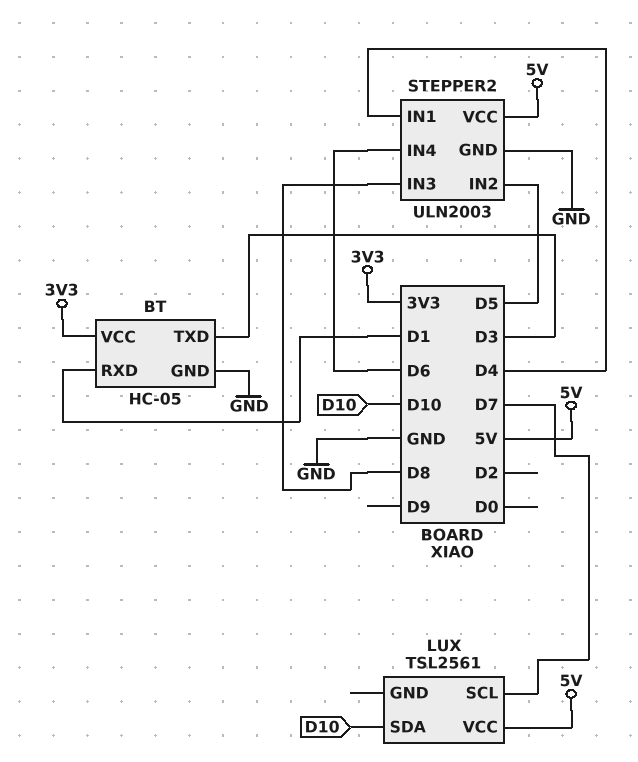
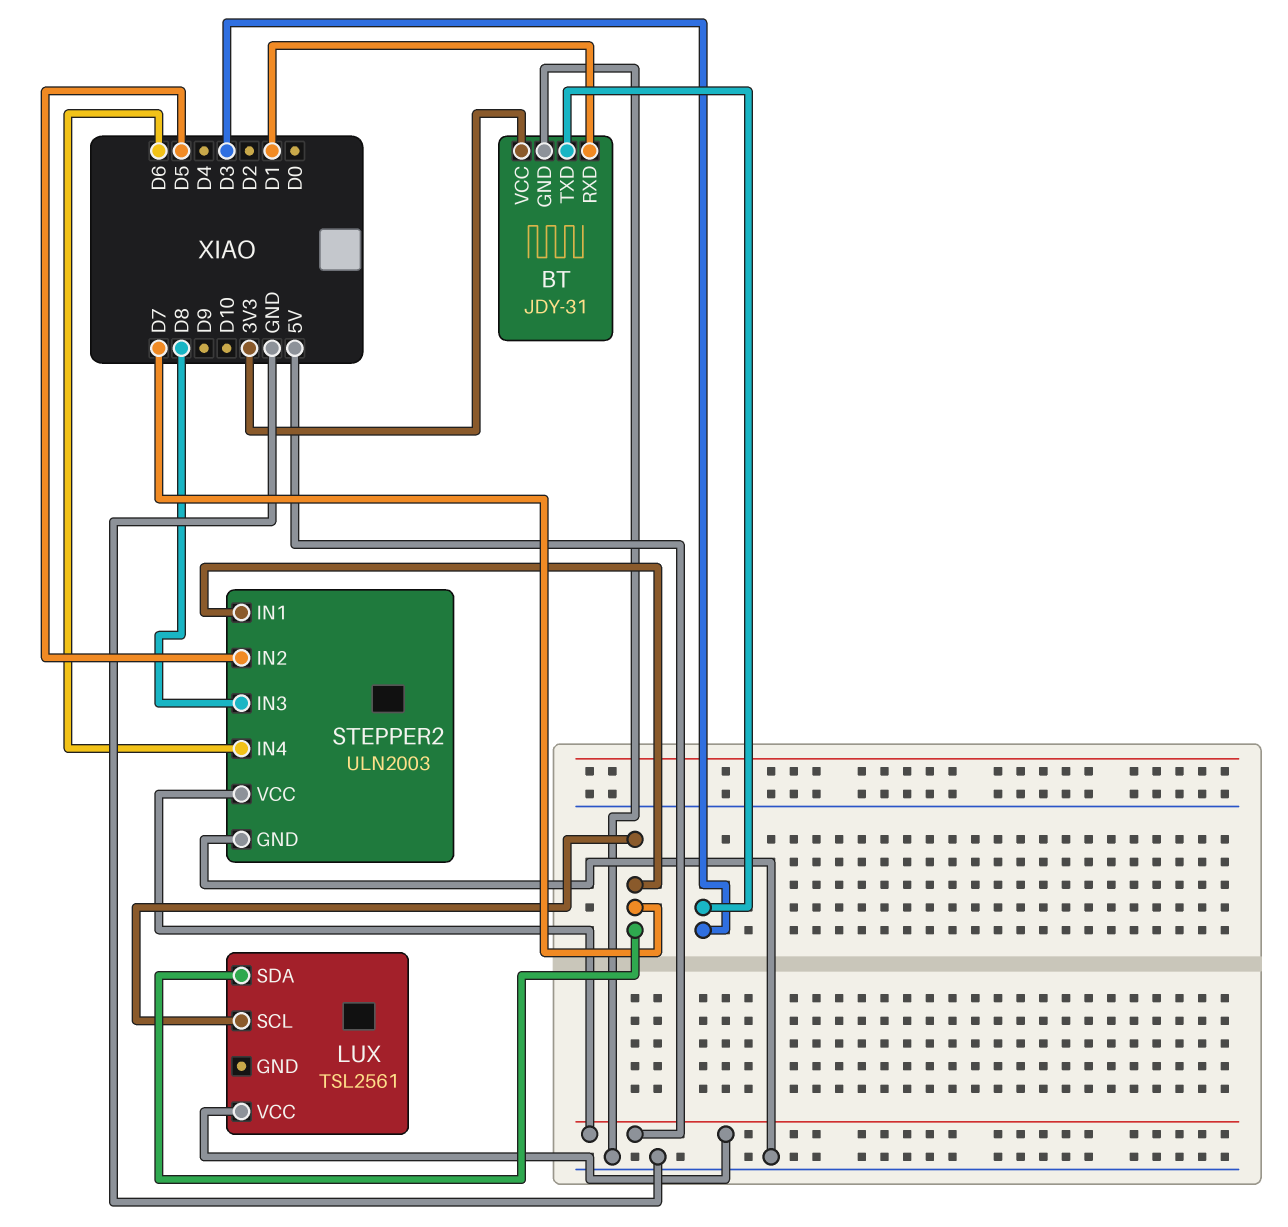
BT: HC-05 -> JDY-31
LUX pin SDA: D10 -> D7
STEPPER2 pin IN1: D4 -> D7

